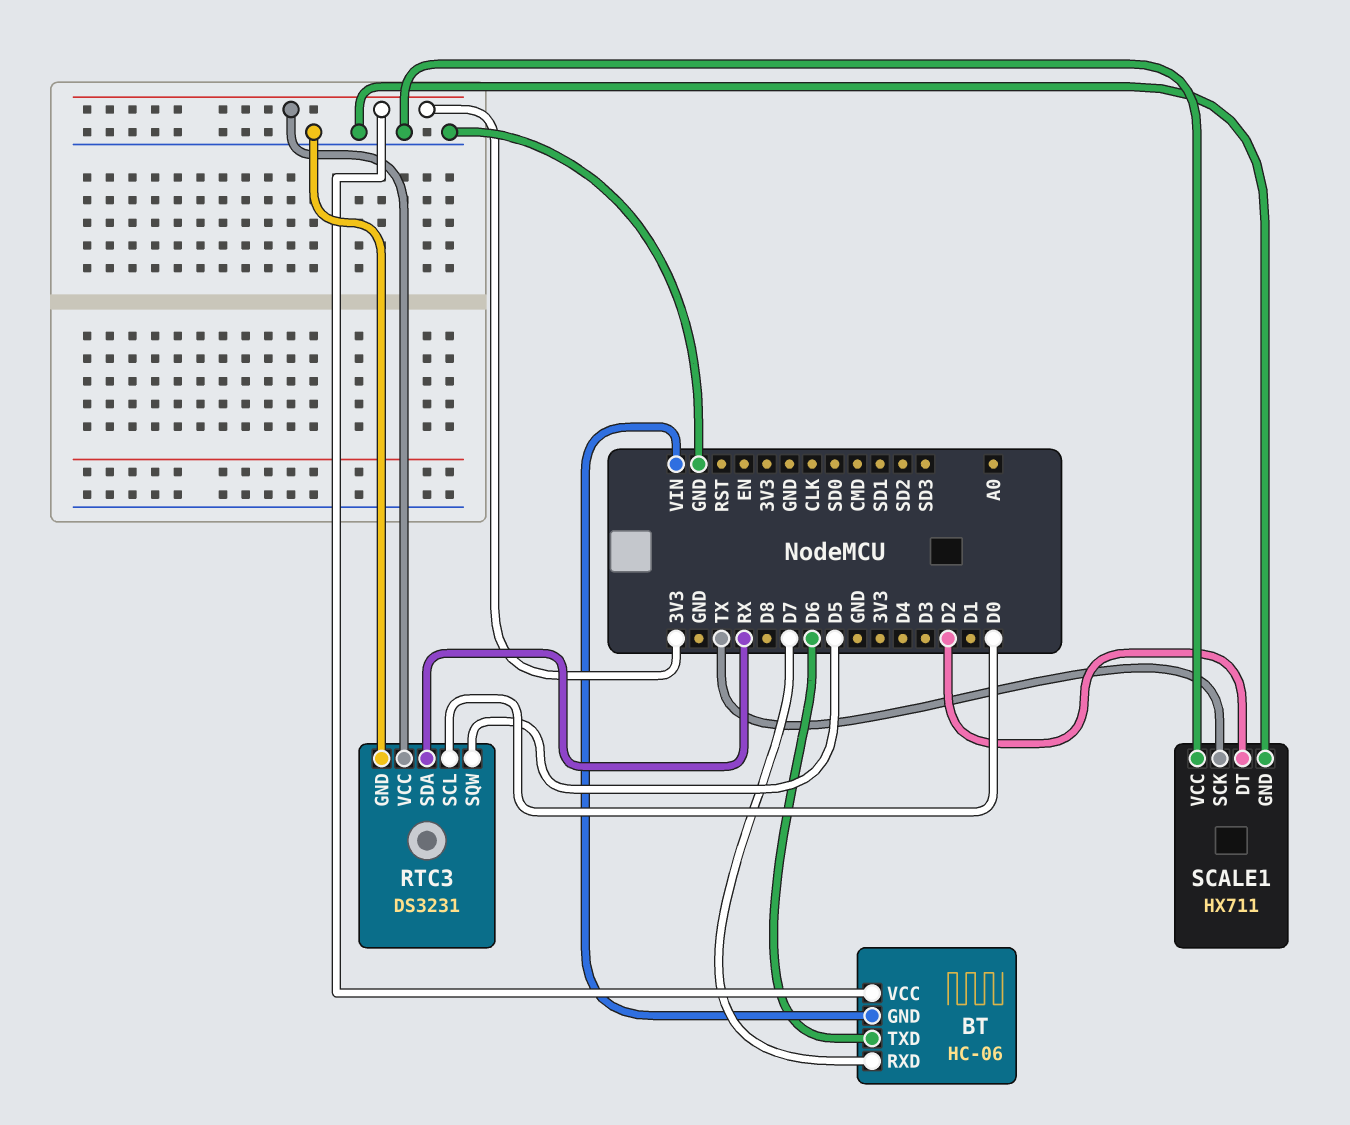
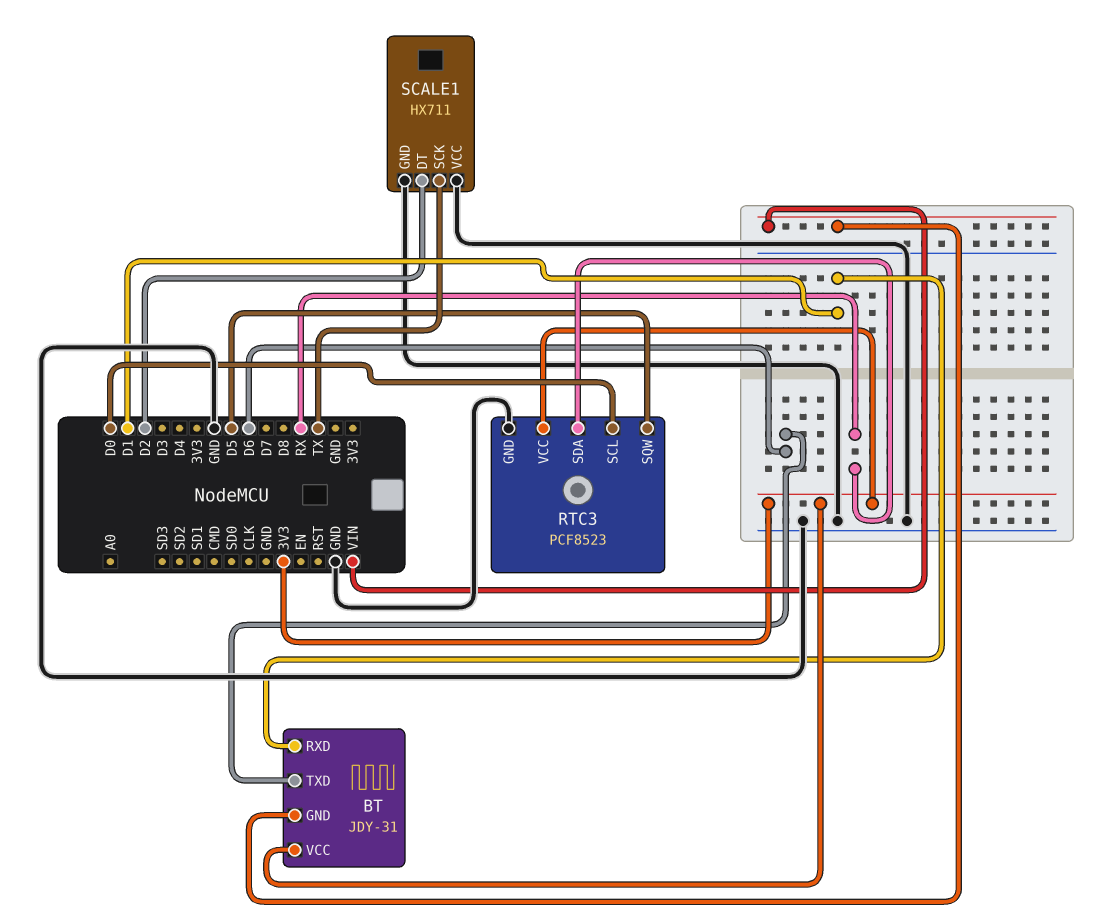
BT: HC-06 -> JDY-31
BT pin RXD: D7 -> D1
RTC3: DS3231 -> PCF8523

